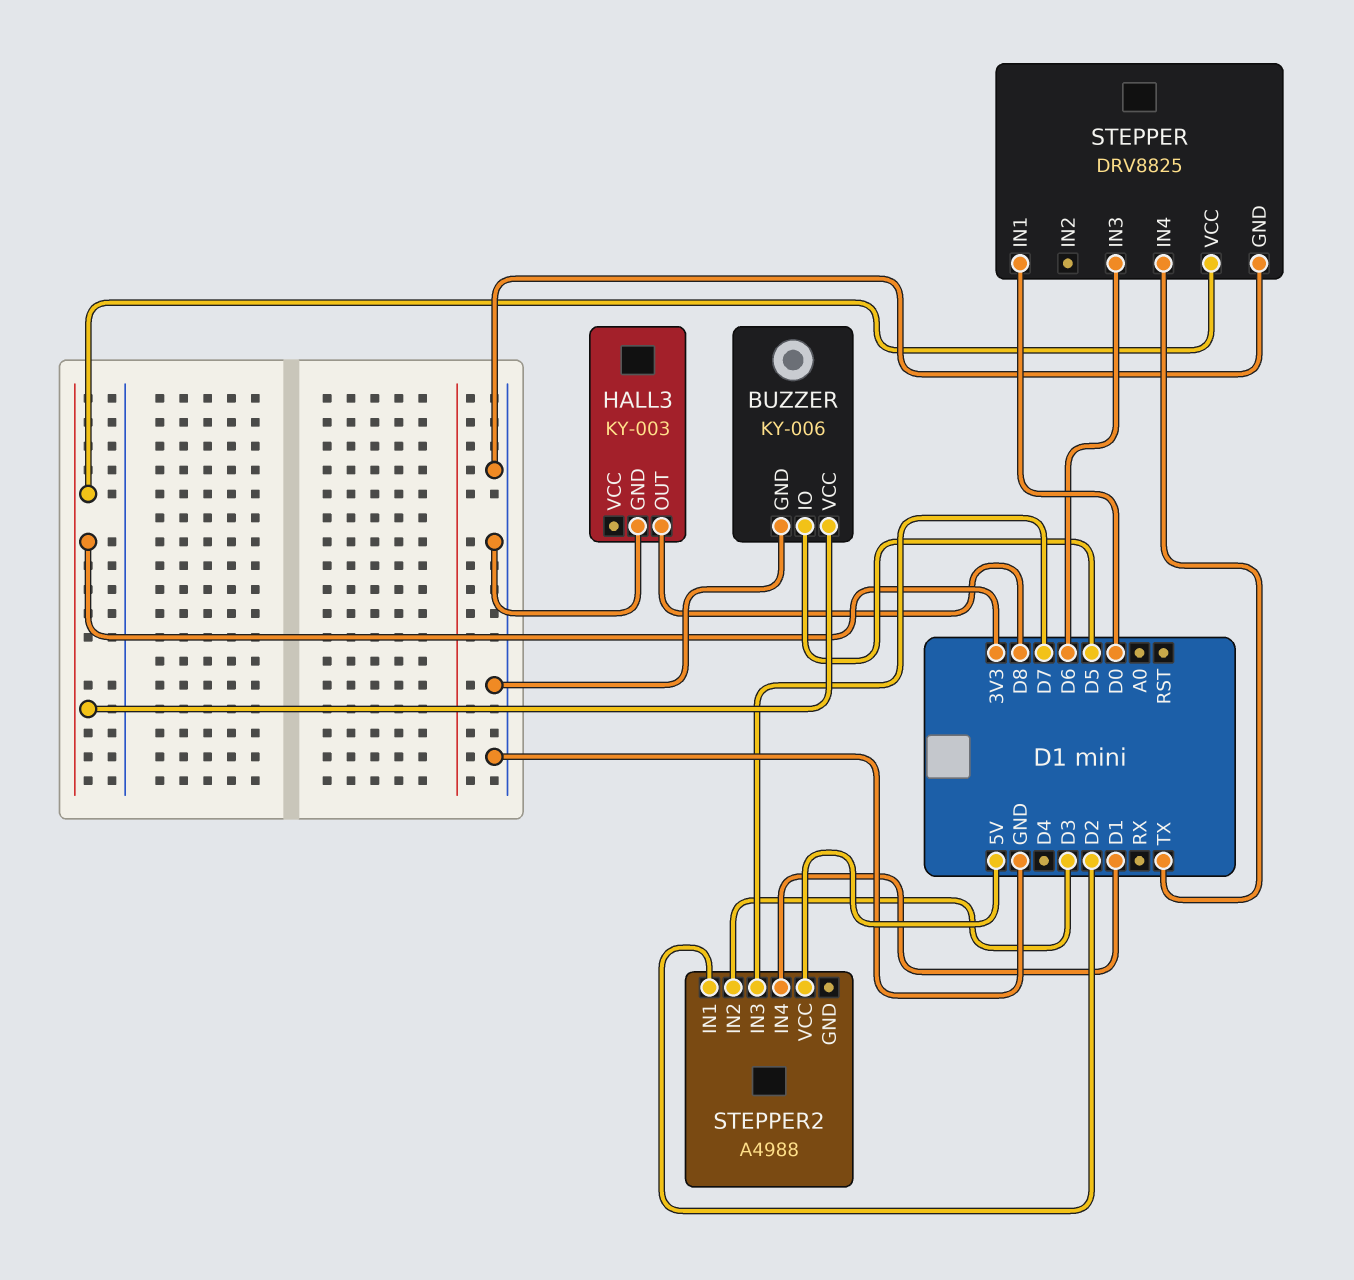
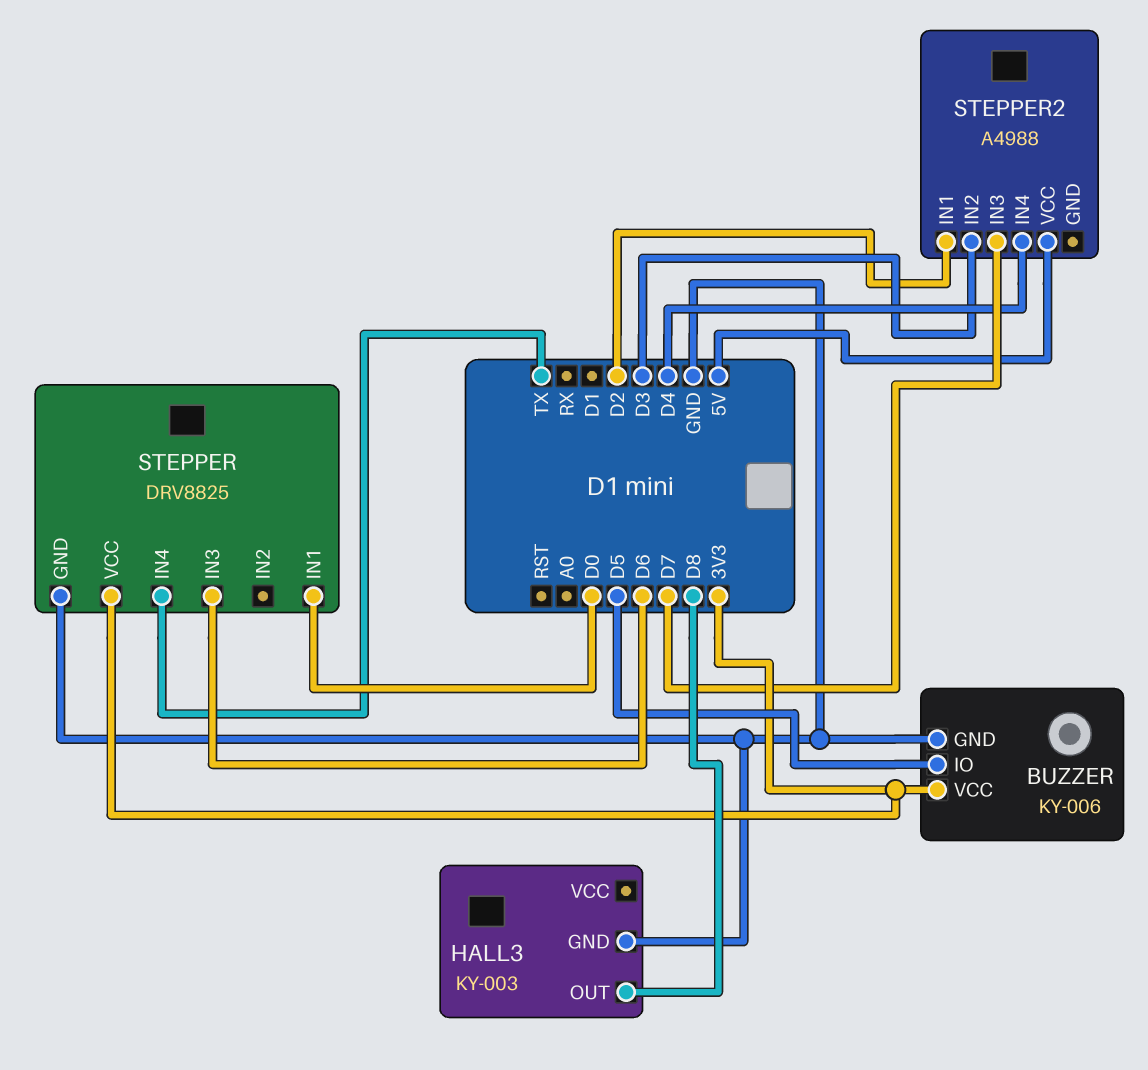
STEPPER2 pin IN4: D1 -> D4

